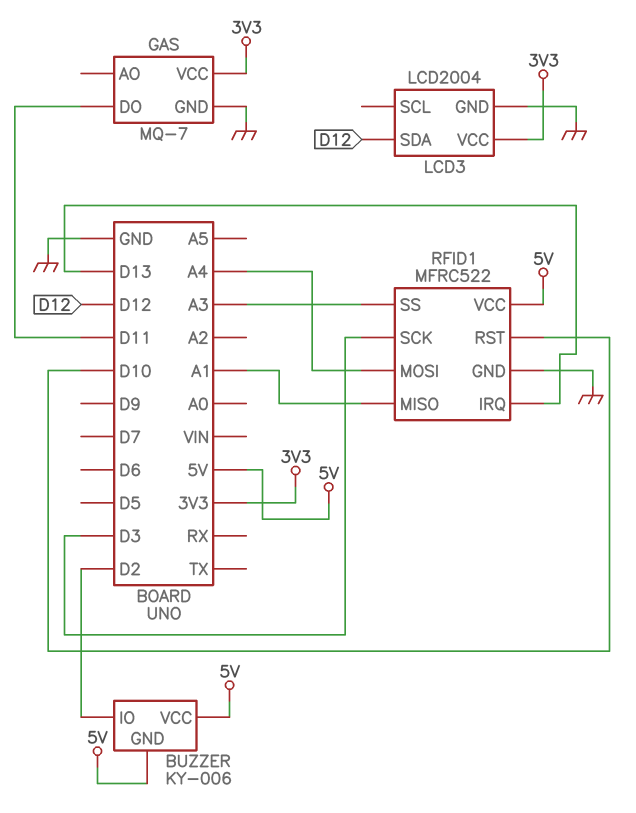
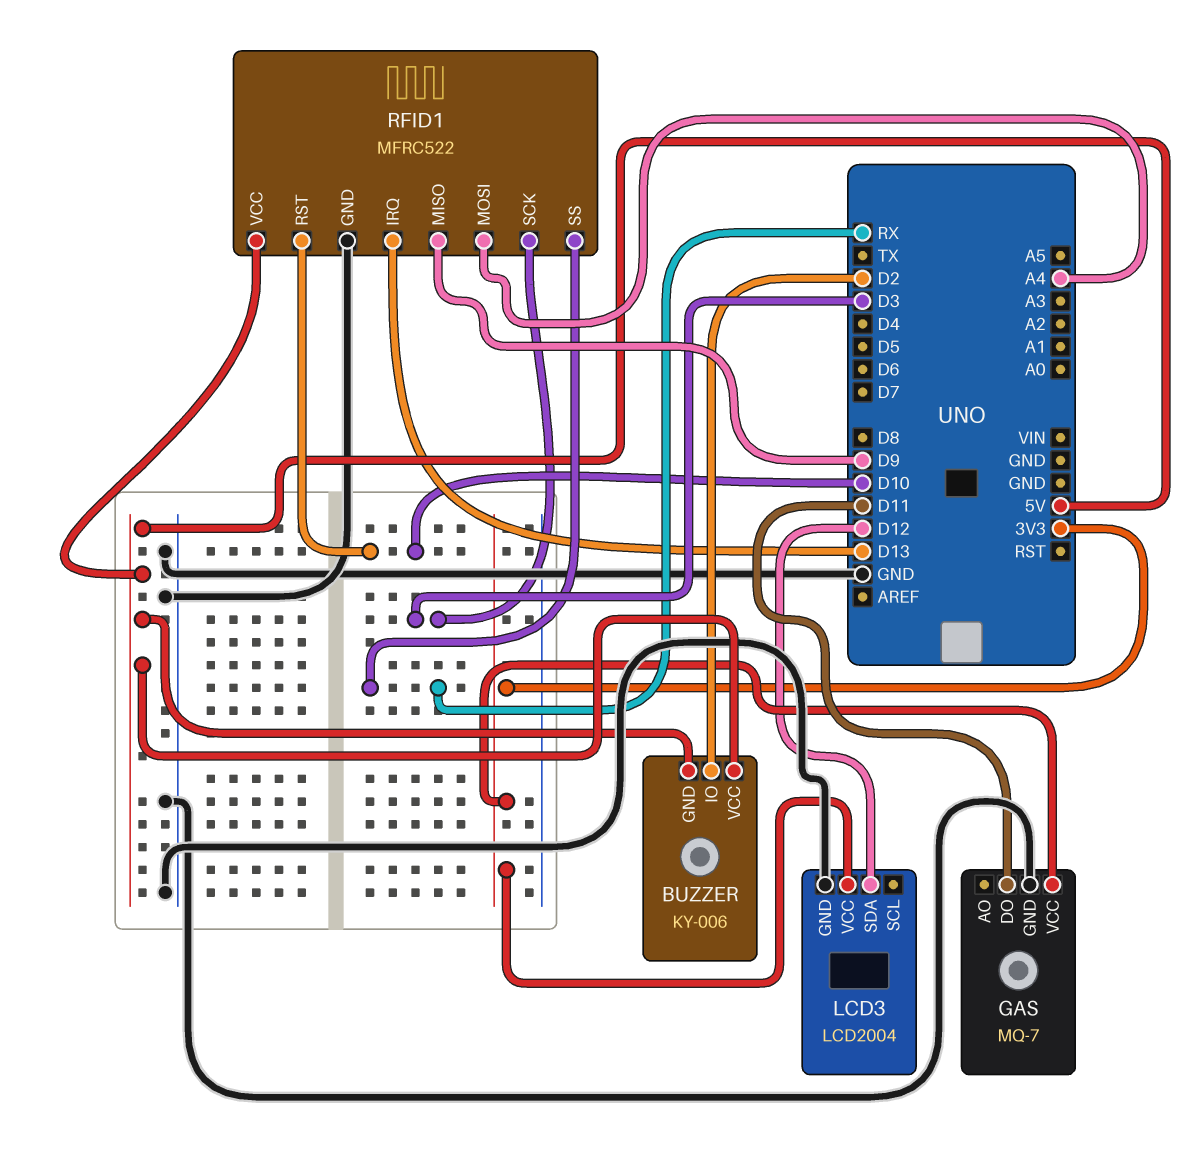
RFID1 pin MISO: A1 -> D9
RFID1 pin SS: A3 -> RX

